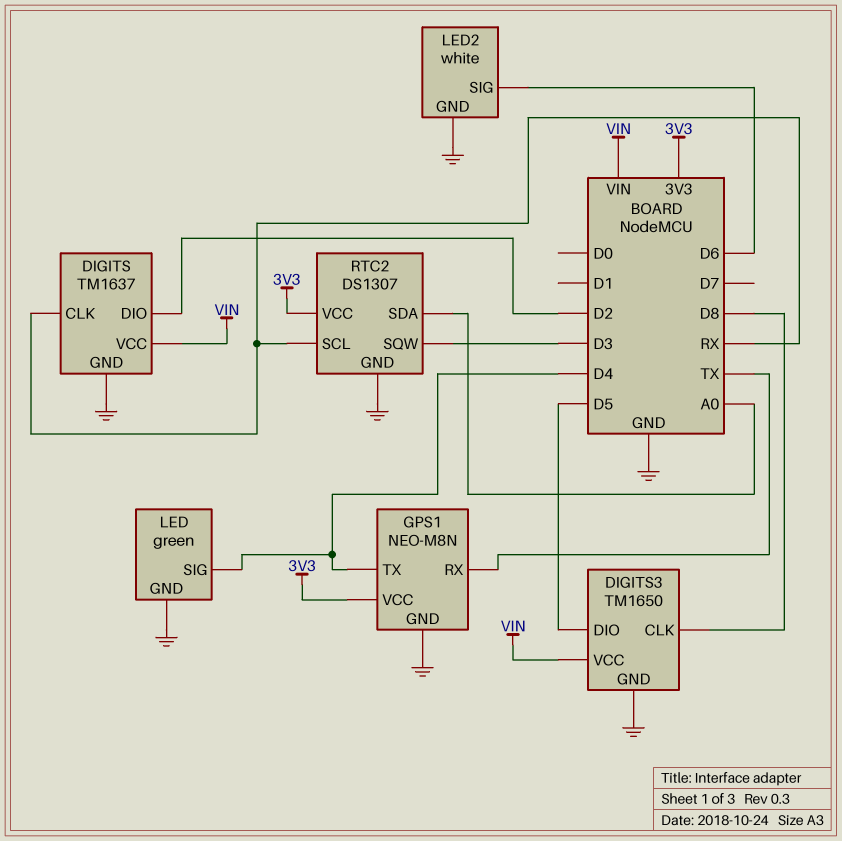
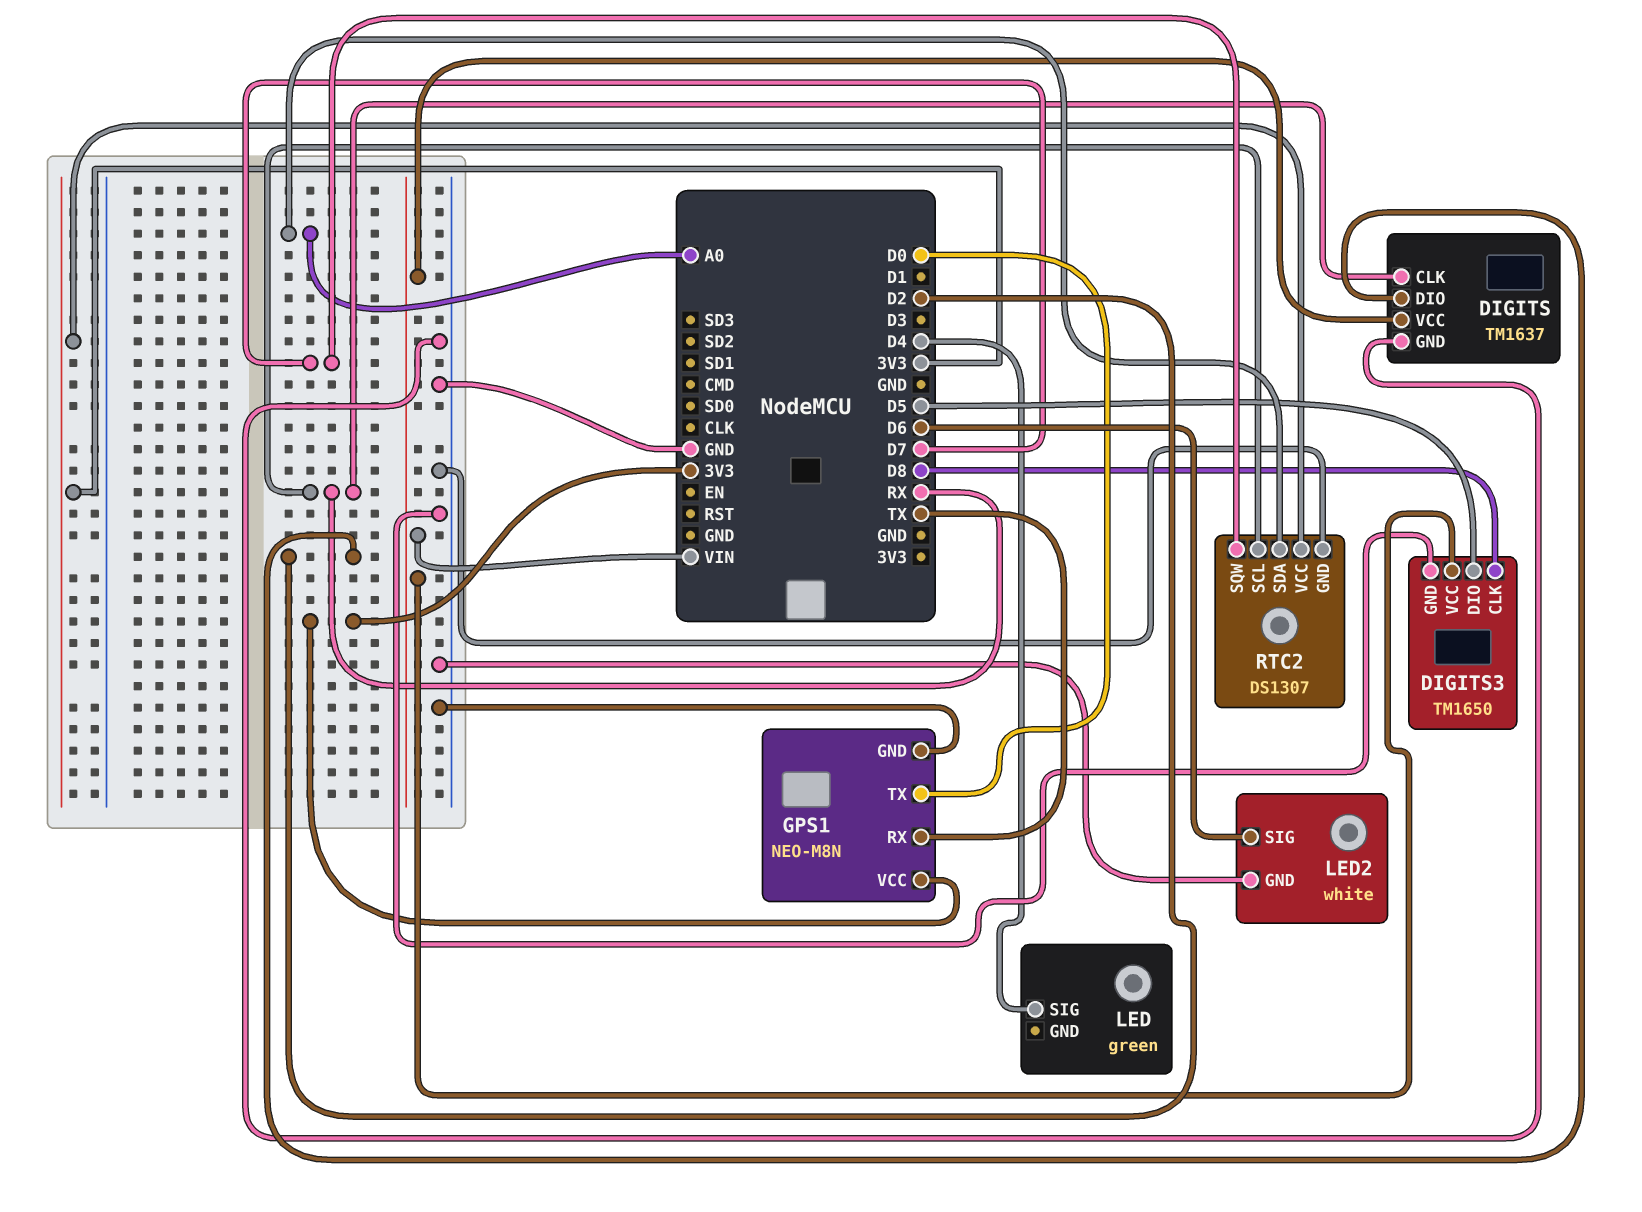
GPS1 pin TX: D4 -> D0
LED pin GND: GND -> none
RTC2 pin SQW: D3 -> D7

